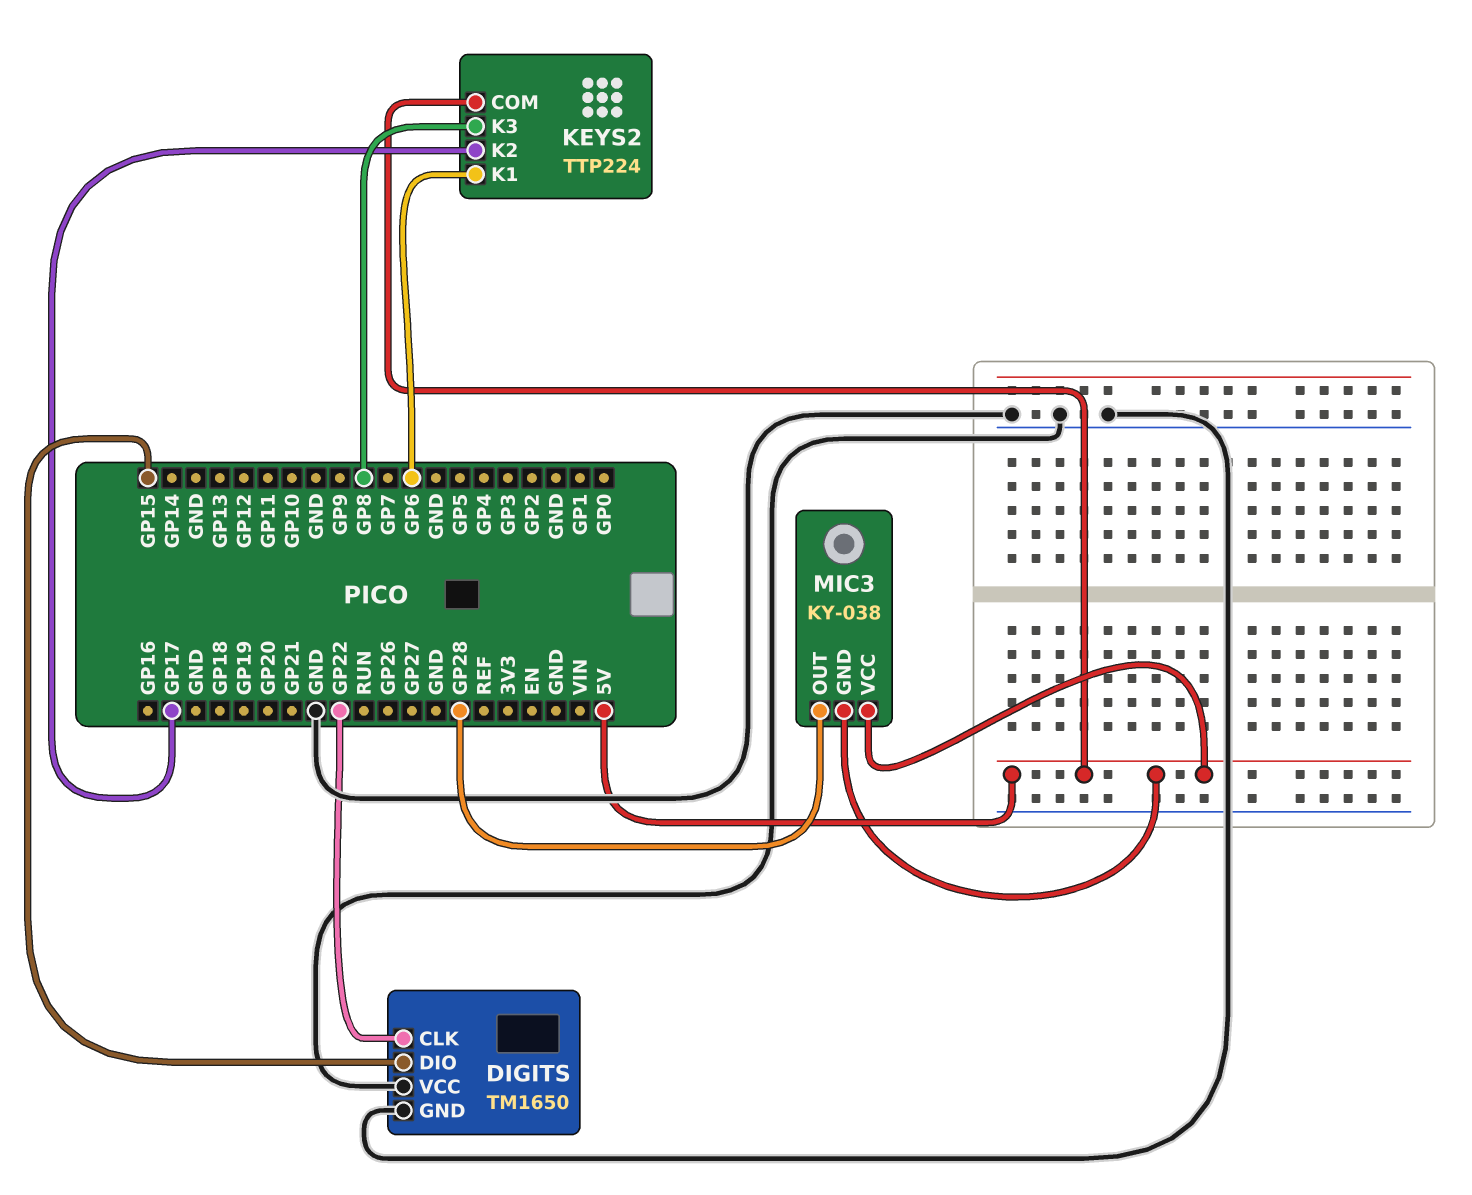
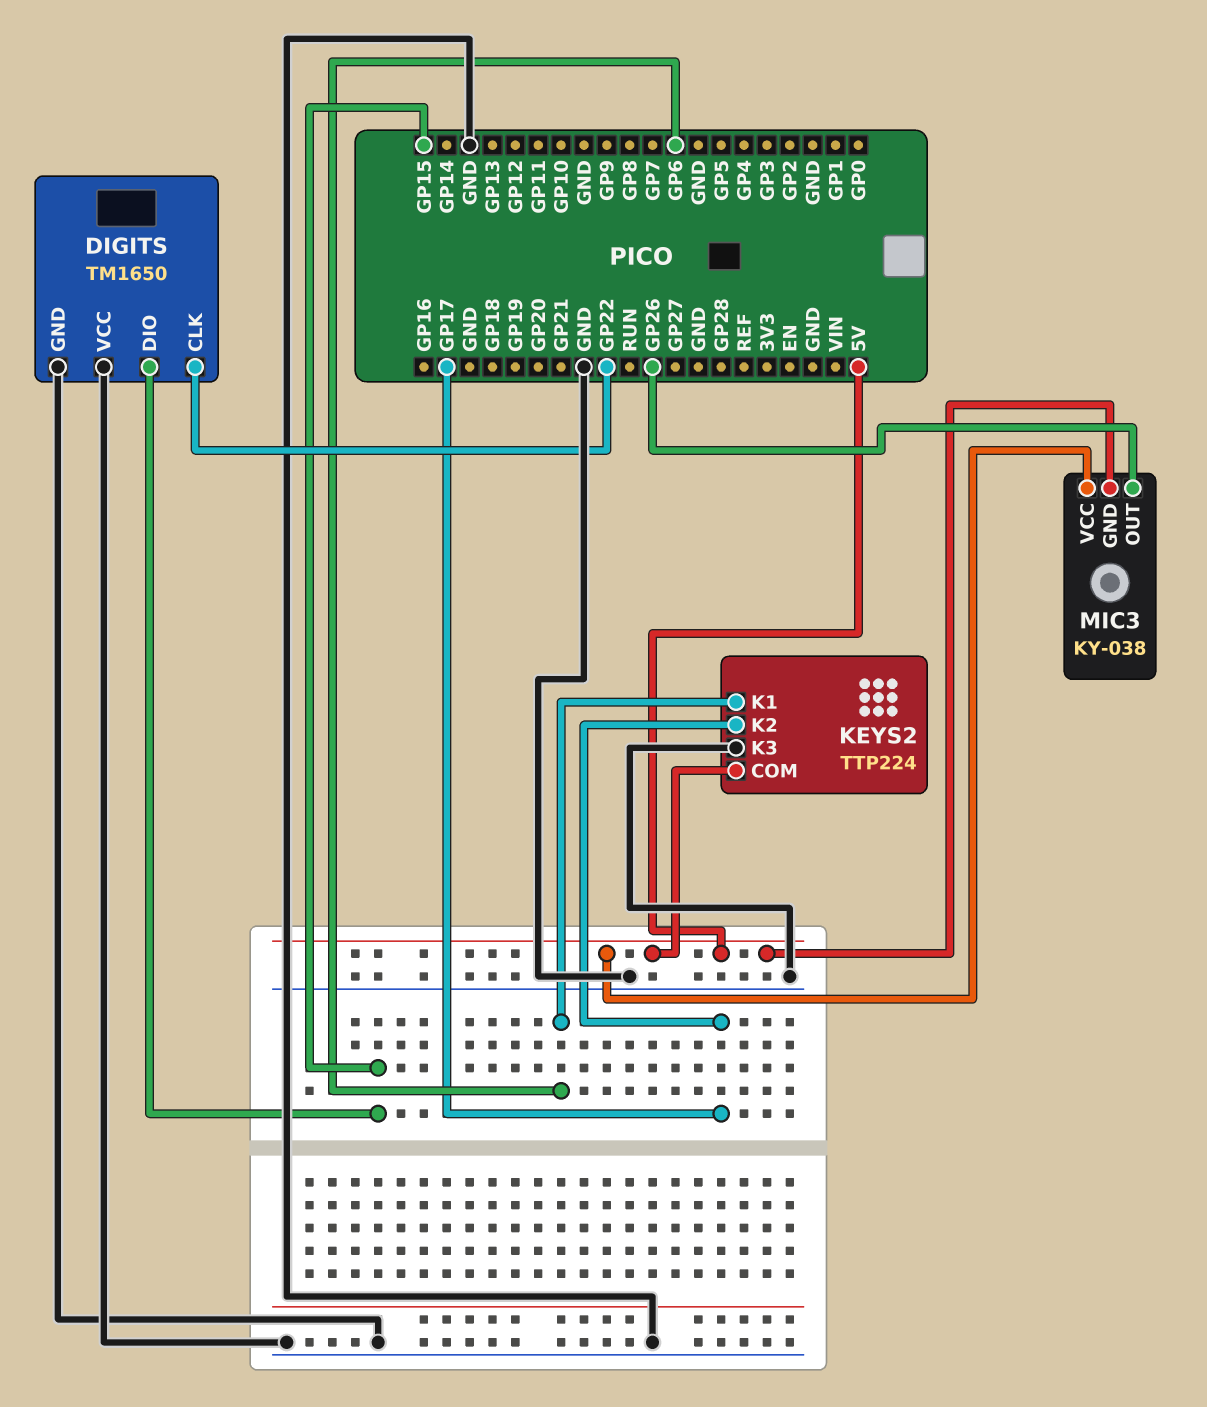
KEYS2 pin K3: GP8 -> GND
MIC3 pin OUT: GP28 -> GP26

